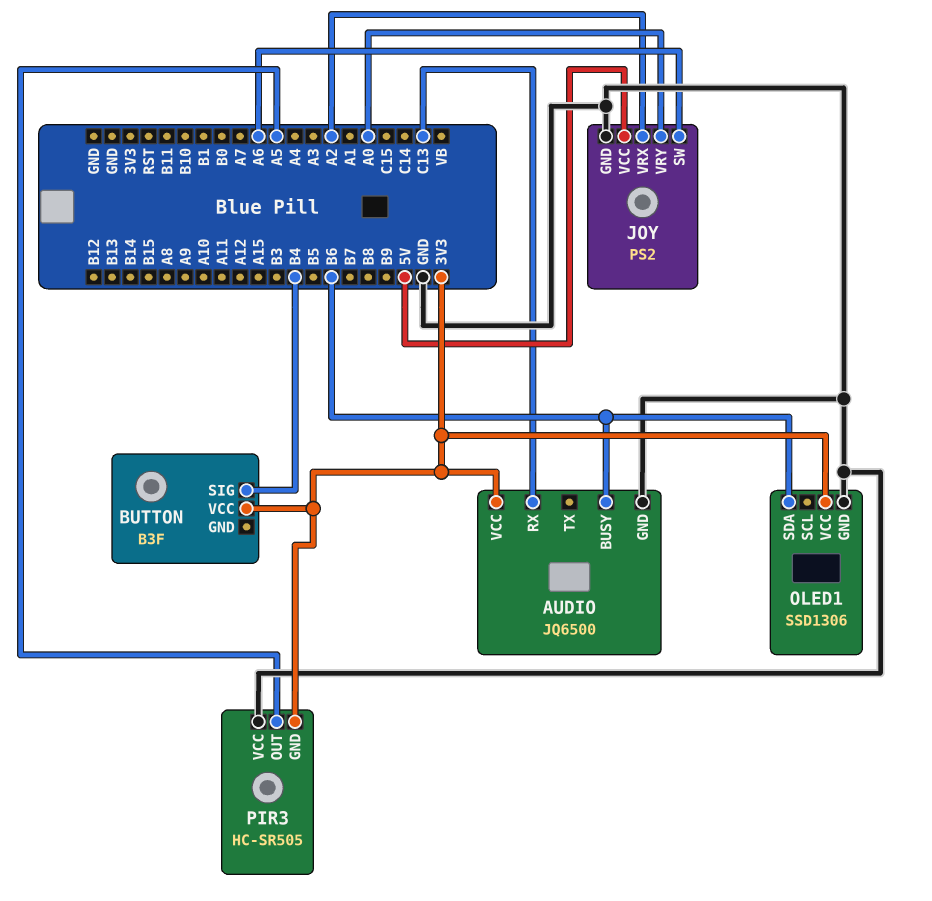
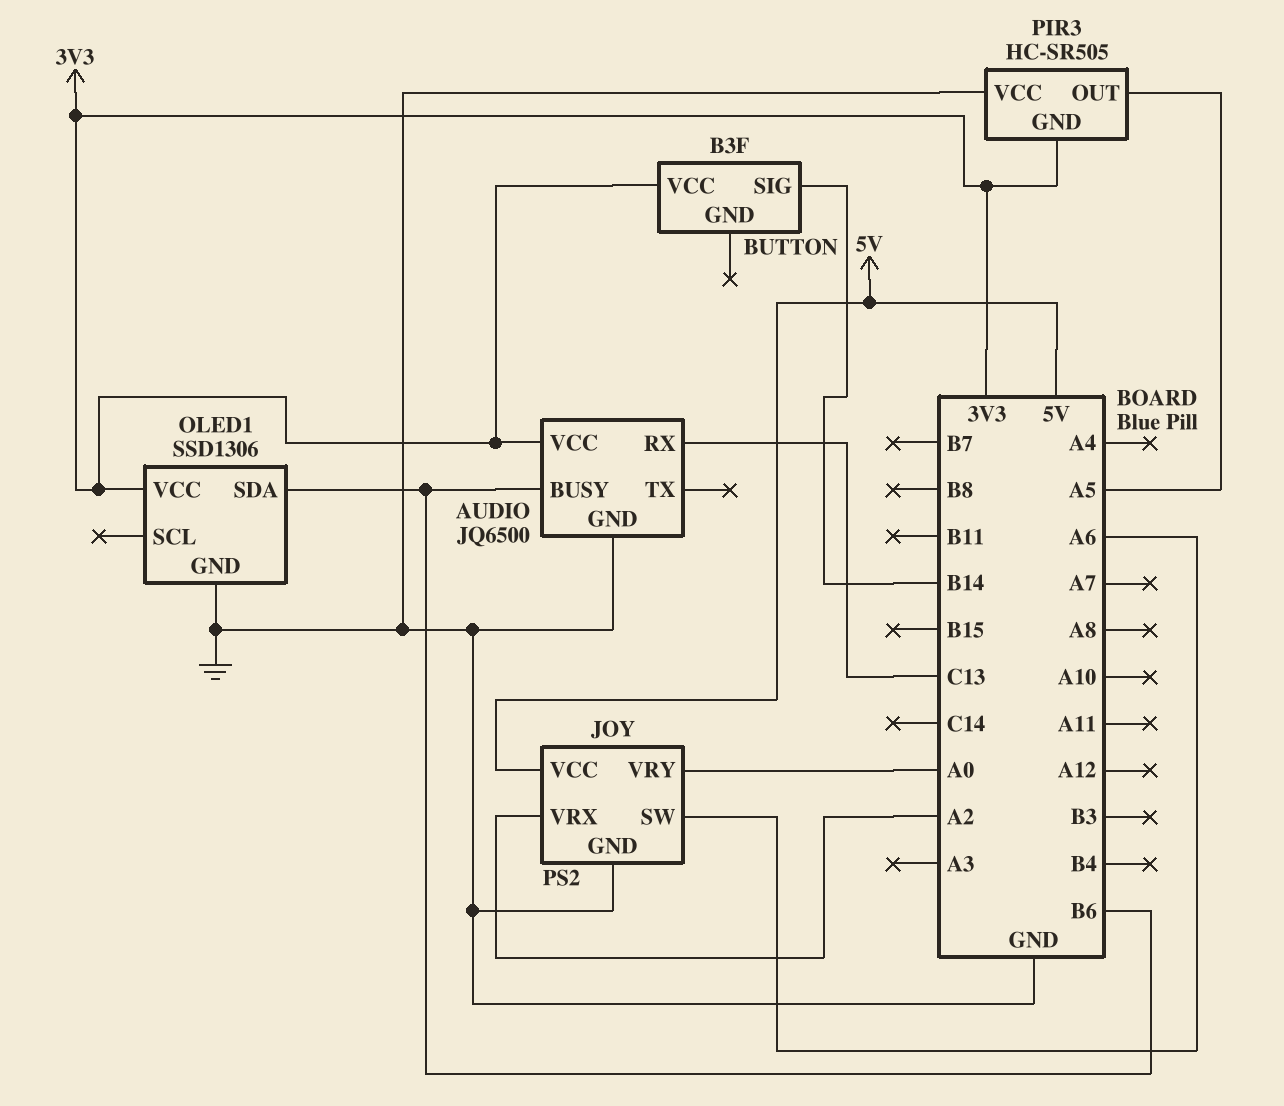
BUTTON pin SIG: B4 -> B14

